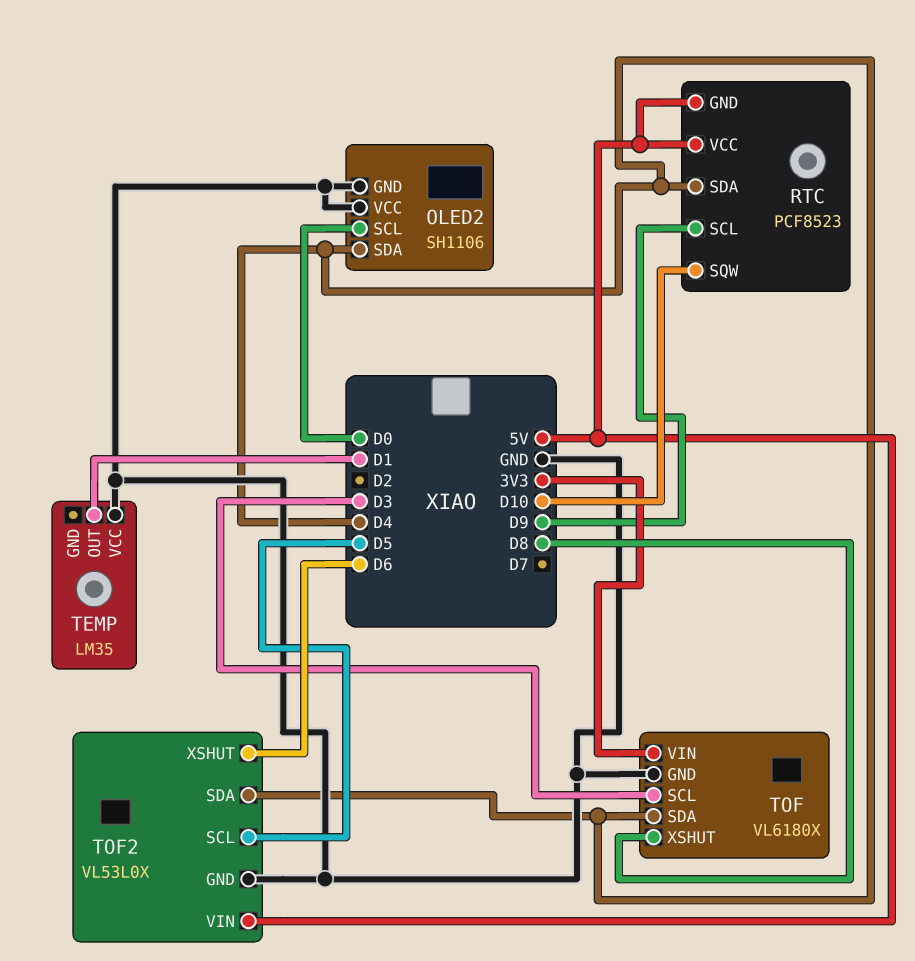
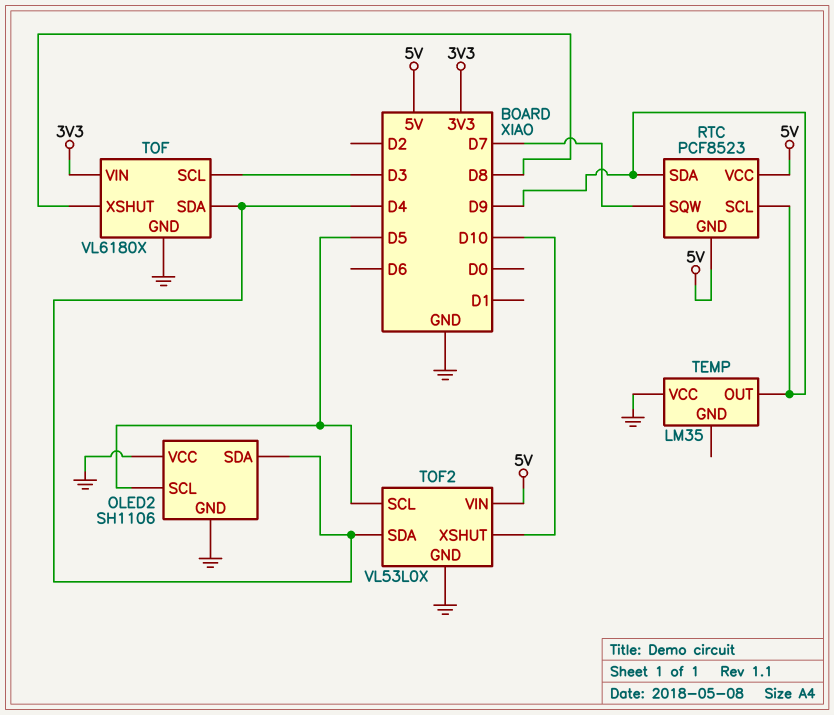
OLED2 pin SCL: D0 -> D5
RTC pin SDA: D4 -> D9
RTC pin SQW: D10 -> D7
TEMP pin OUT: D1 -> D9
TOF2 pin XSHUT: D6 -> D10

